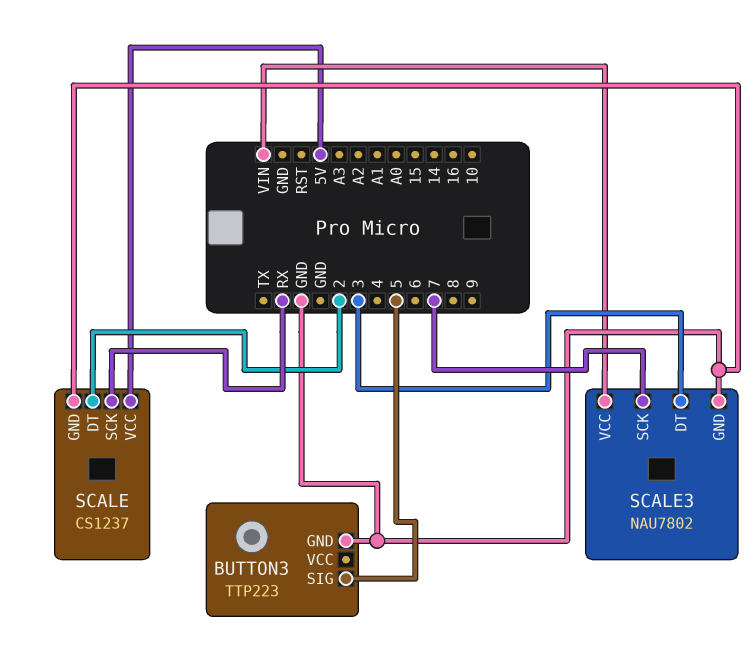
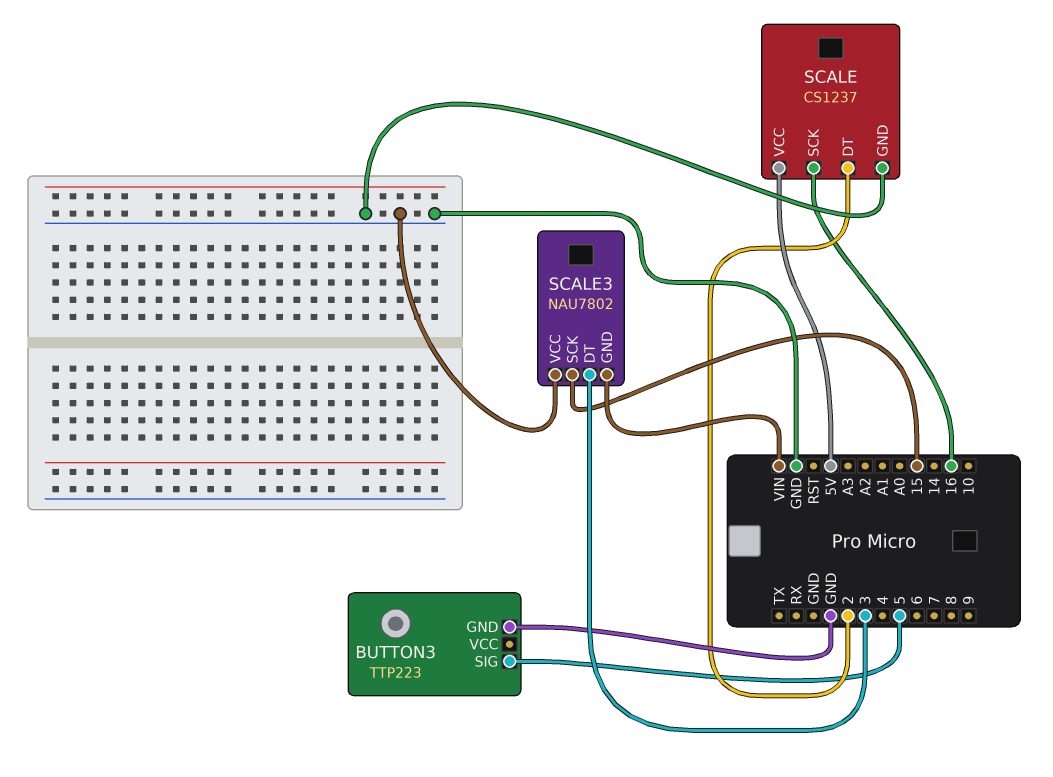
SCALE pin SCK: RX -> 16
SCALE3 pin GND: GND -> VIN
SCALE3 pin SCK: 7 -> 15
SCALE3 pin VCC: VIN -> GND

